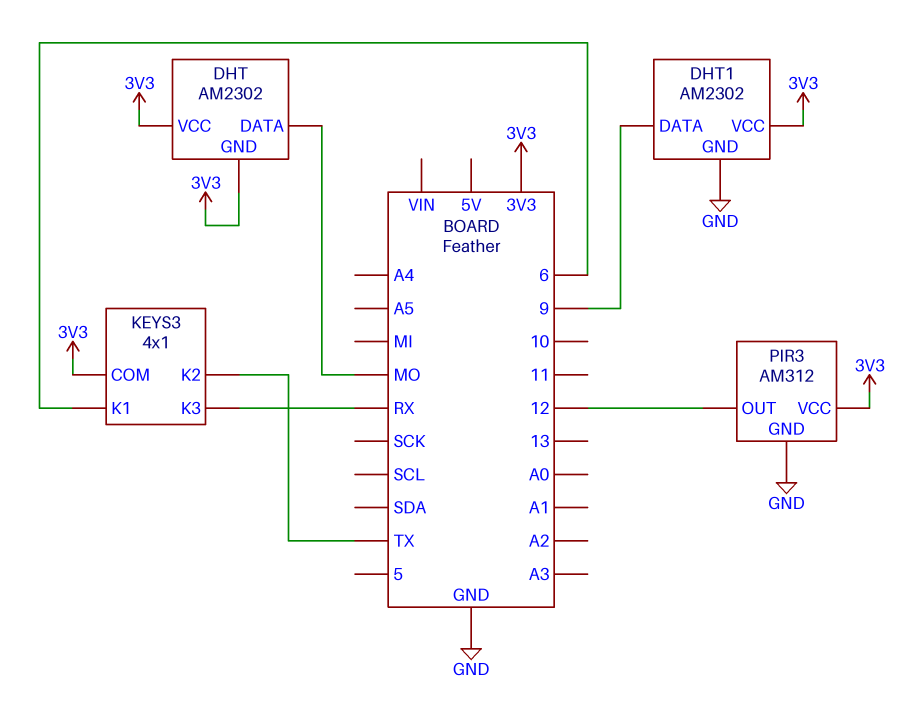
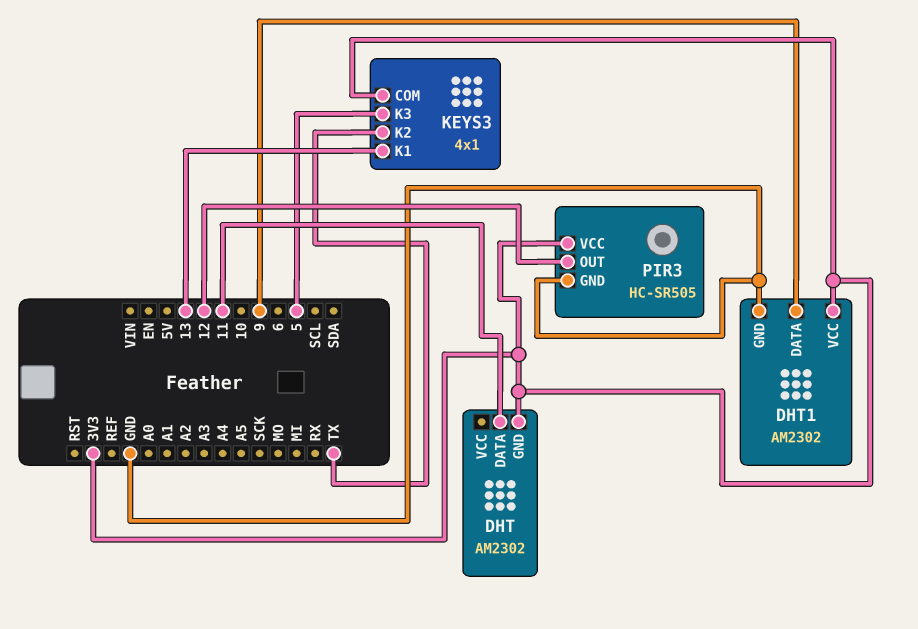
DHT pin DATA: MO -> 11
DHT pin VCC: 3V3 -> none
KEYS3 pin K1: 6 -> 13
KEYS3 pin K3: RX -> 5
PIR3: AM312 -> HC-SR505

